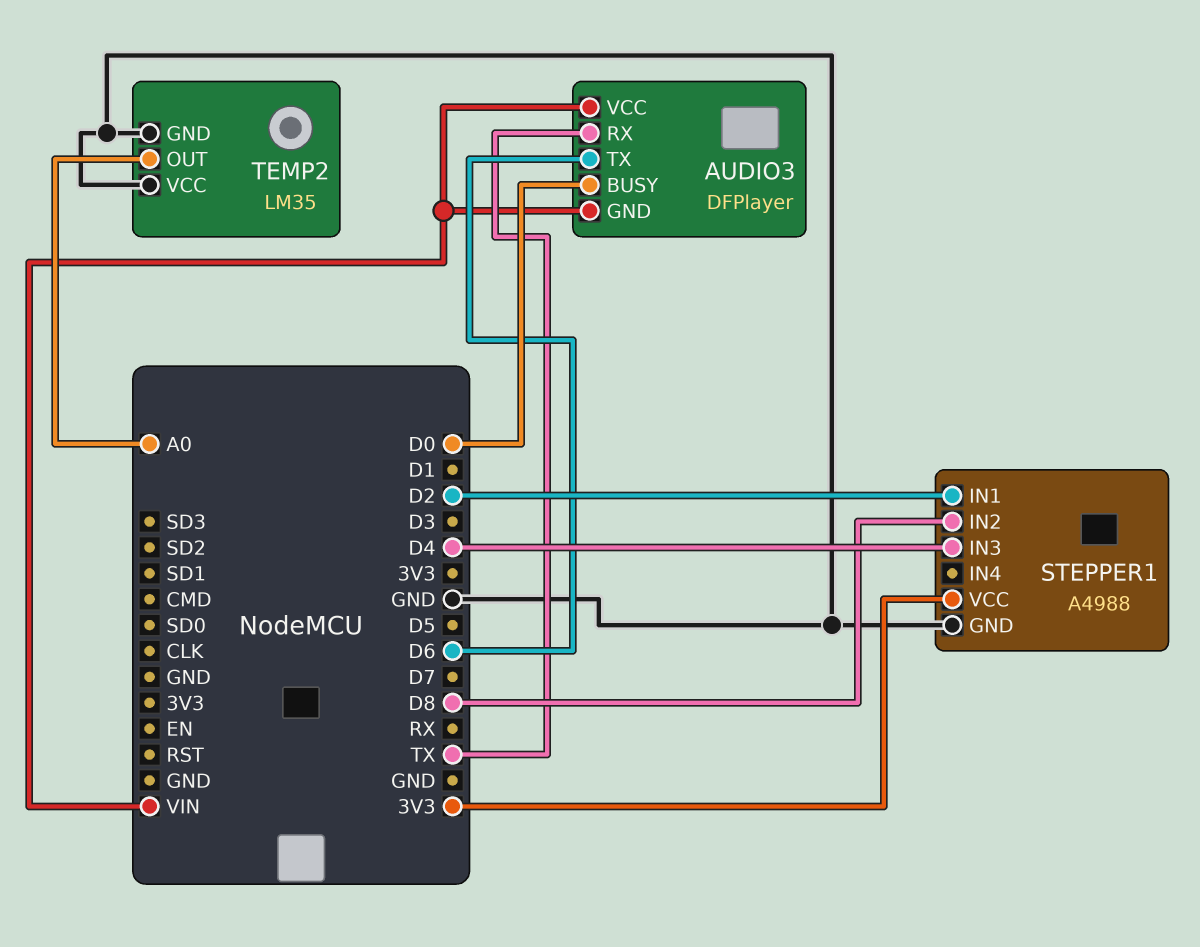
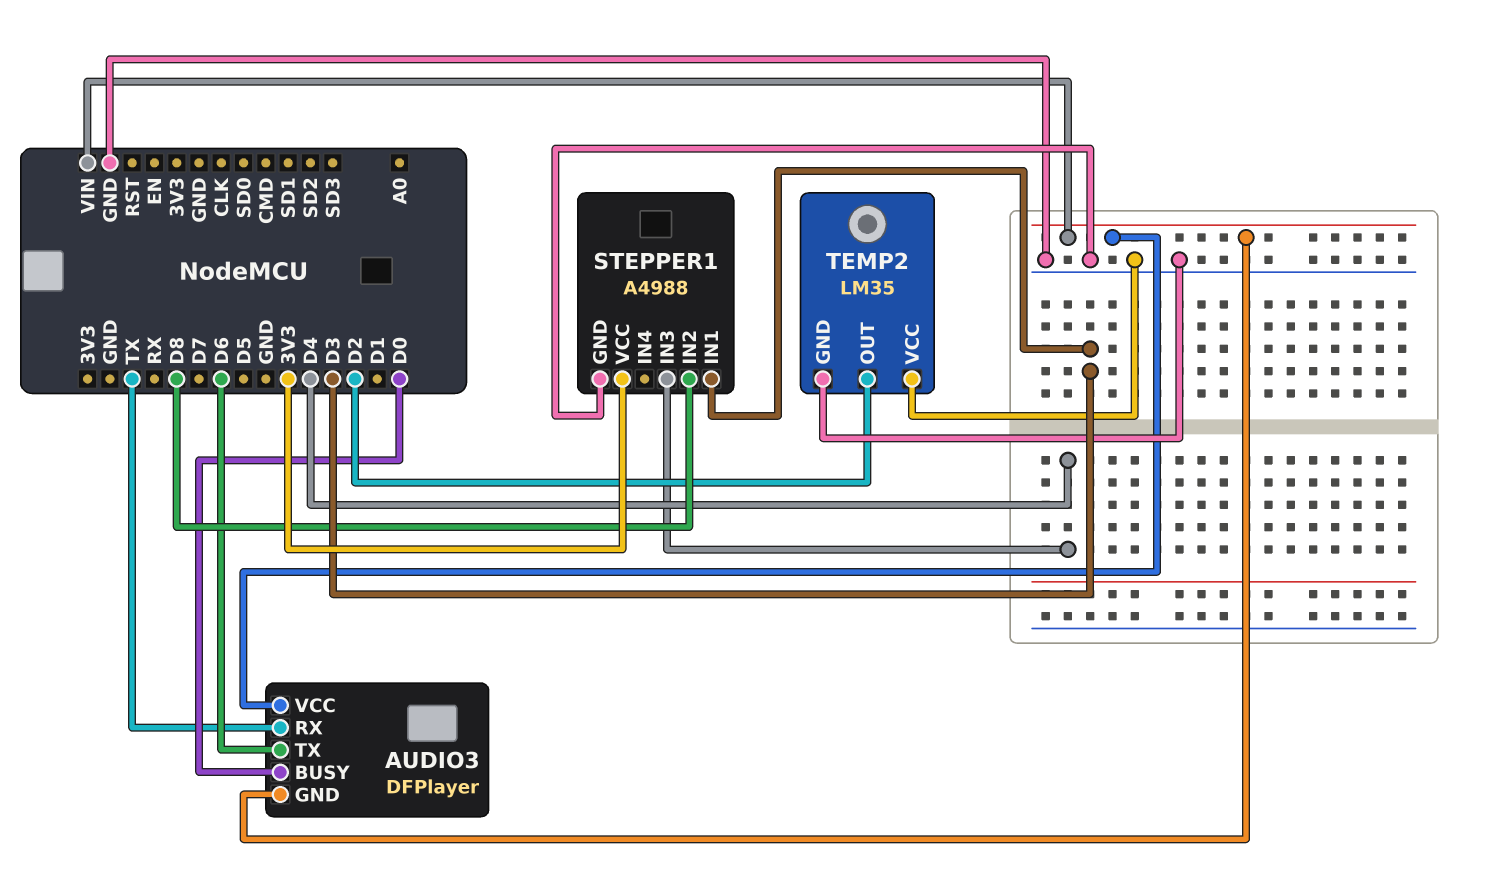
STEPPER1 pin IN1: D2 -> D3
TEMP2 pin OUT: A0 -> D2

